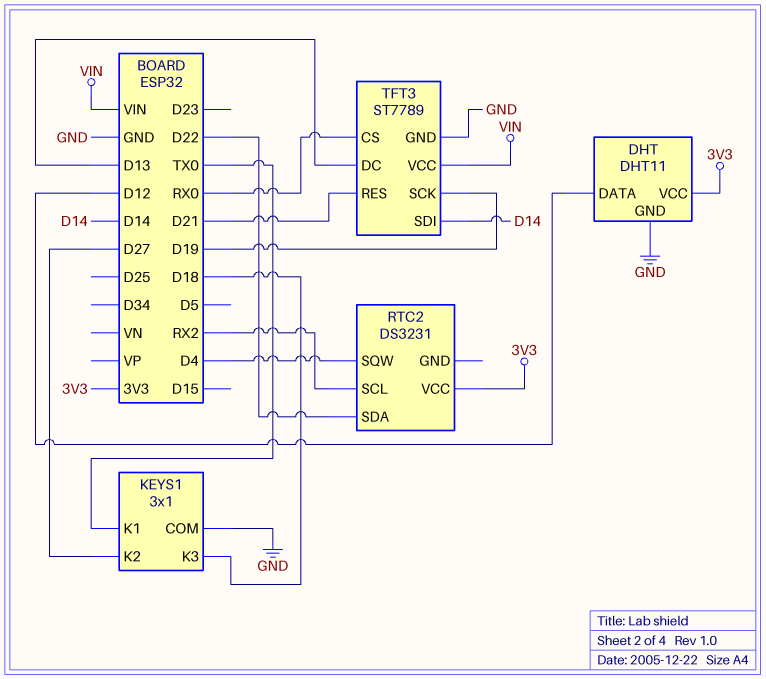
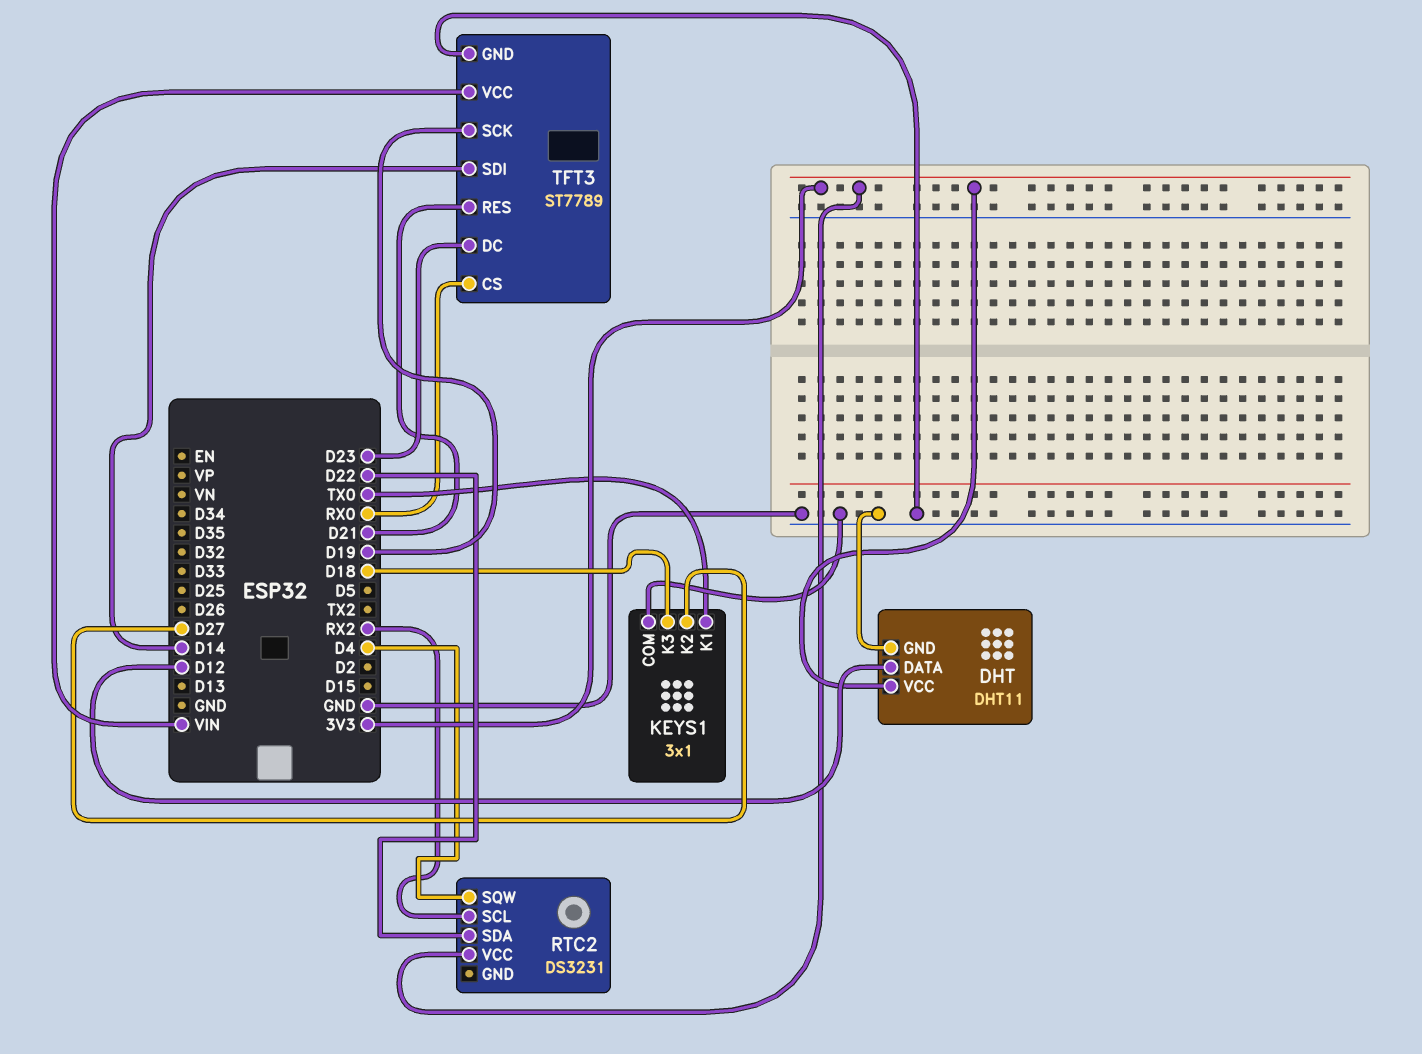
TFT3 pin DC: D13 -> D23

